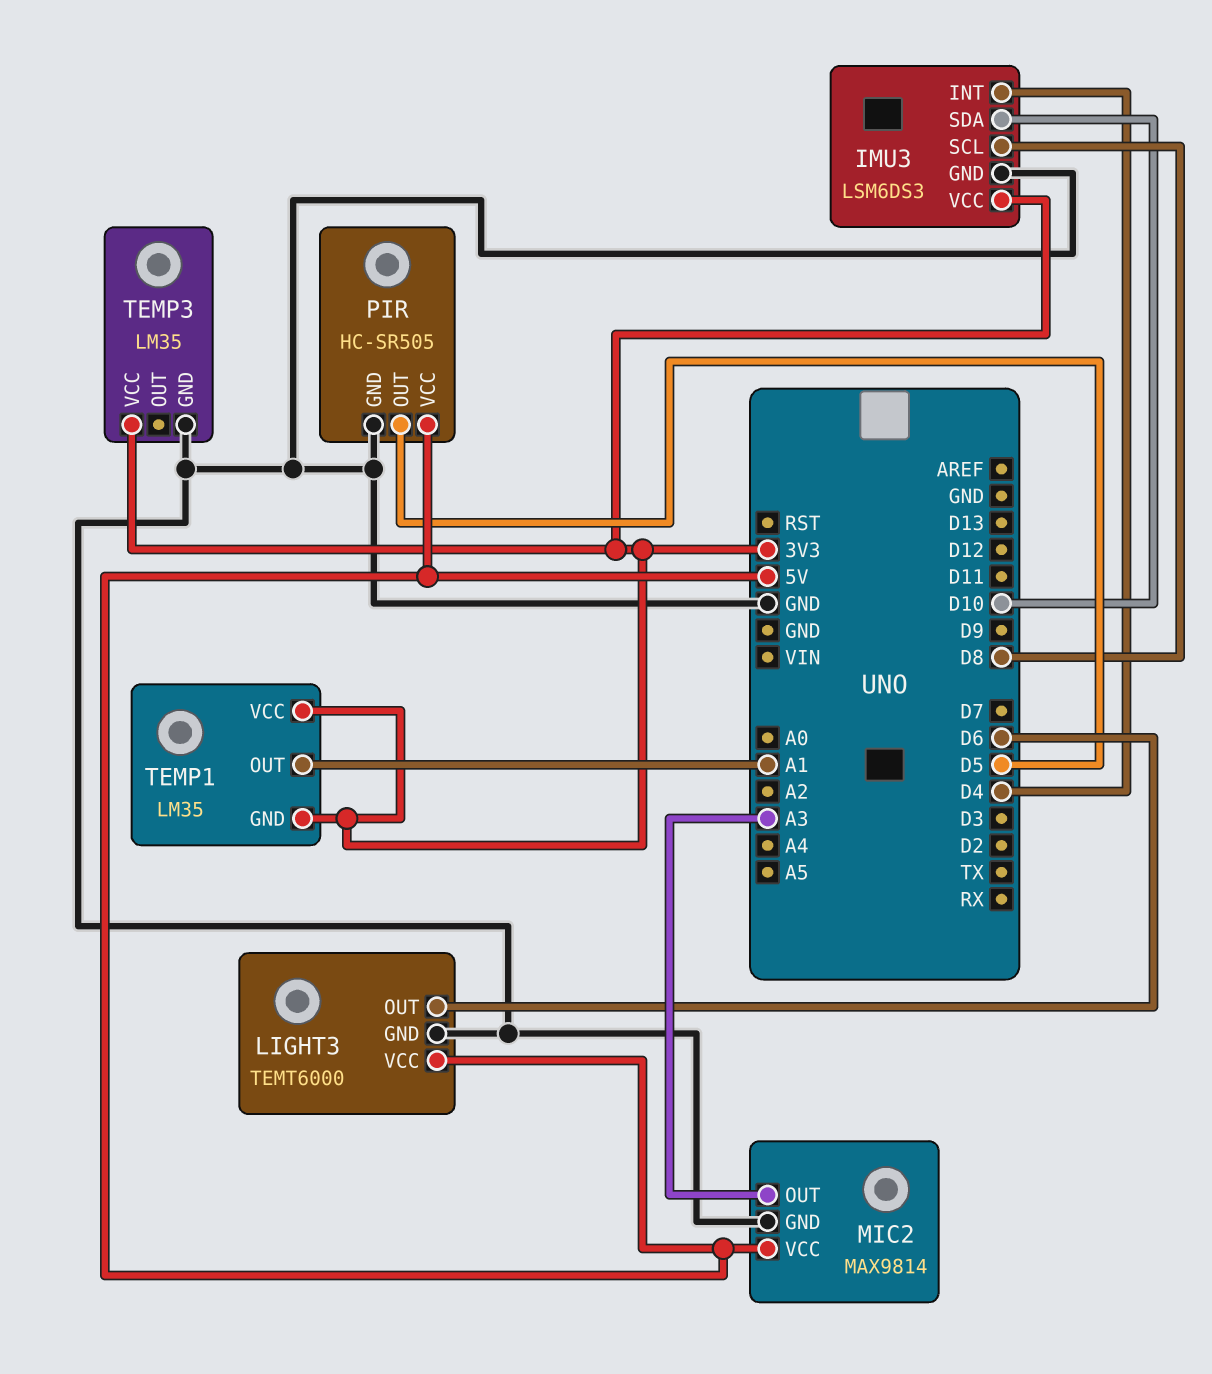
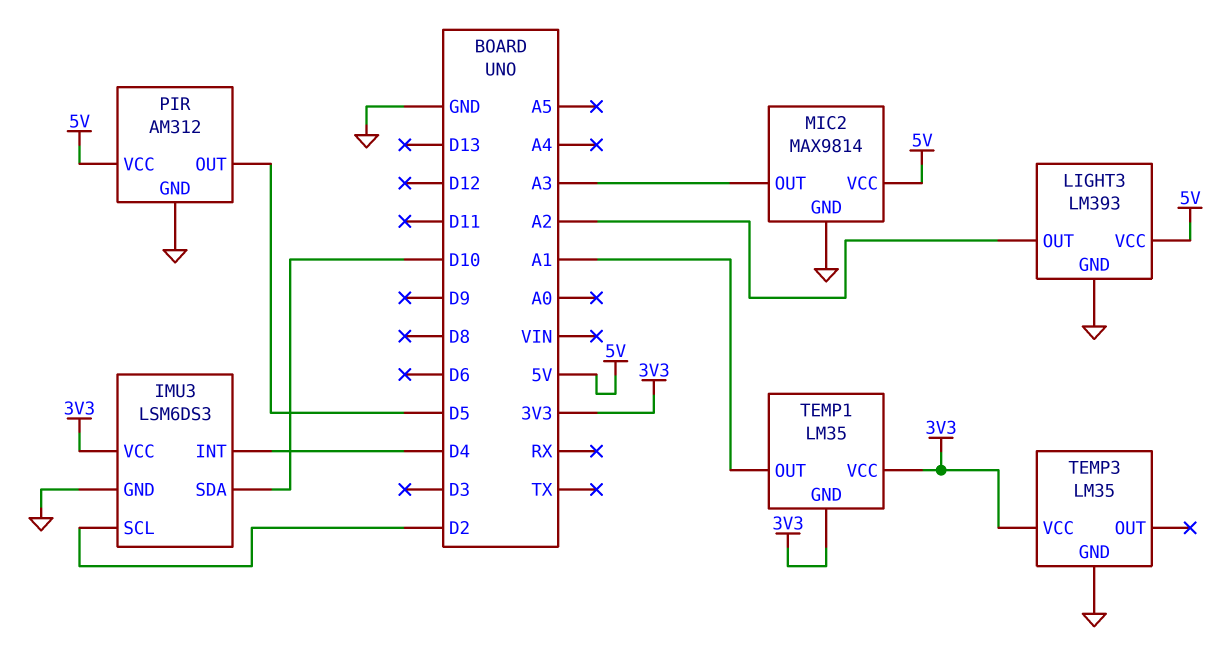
IMU3 pin SCL: D8 -> D2
LIGHT3: TEMT6000 -> LM393
LIGHT3 pin OUT: D6 -> A2
PIR: HC-SR505 -> AM312

